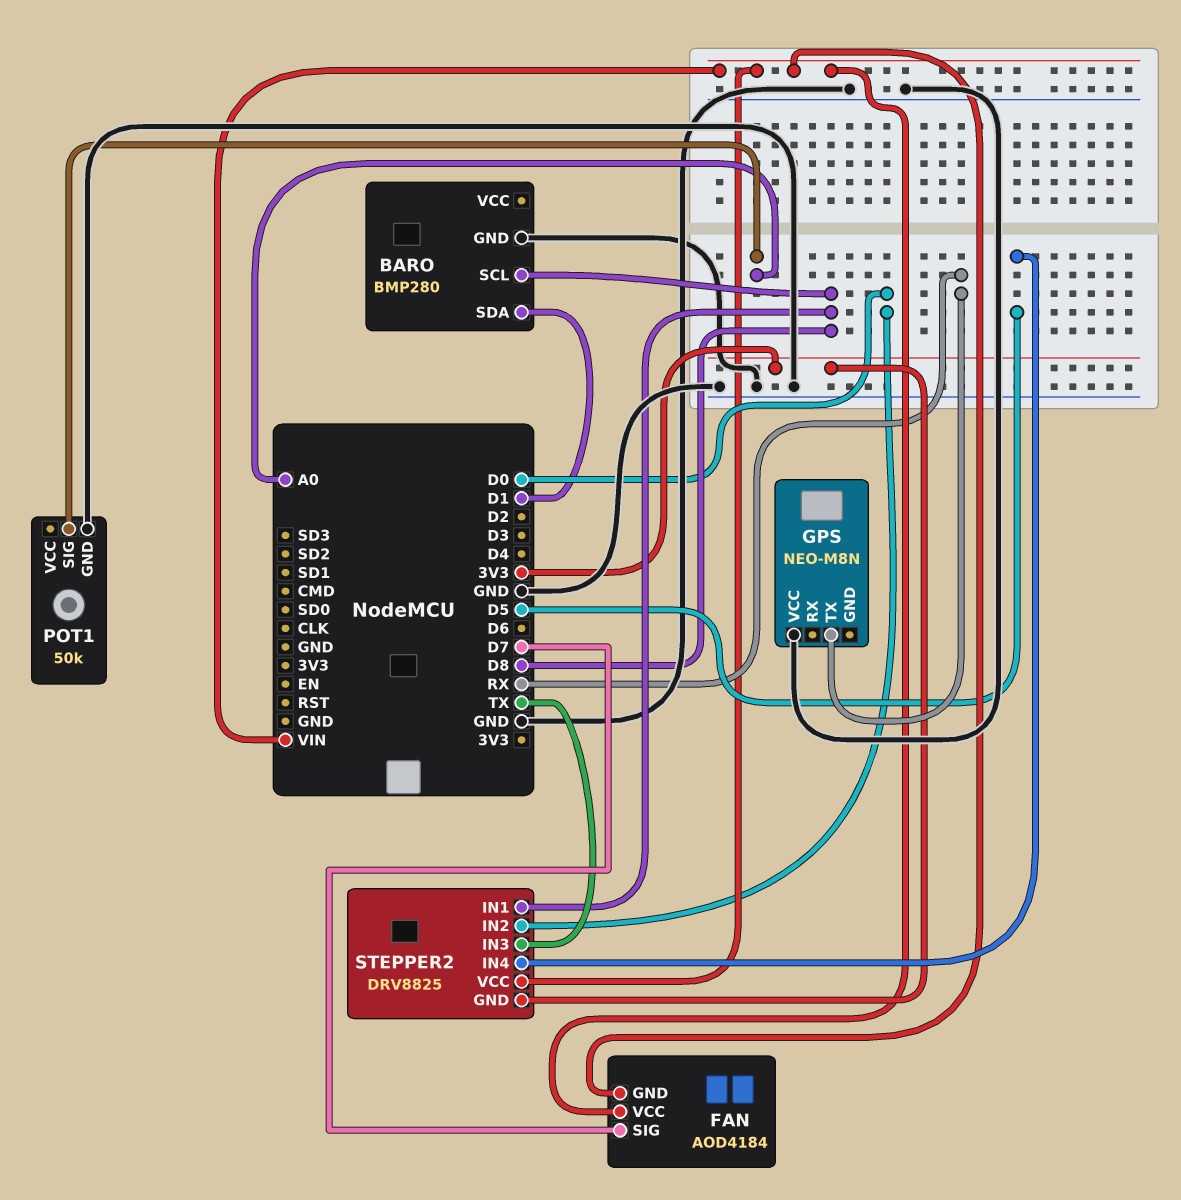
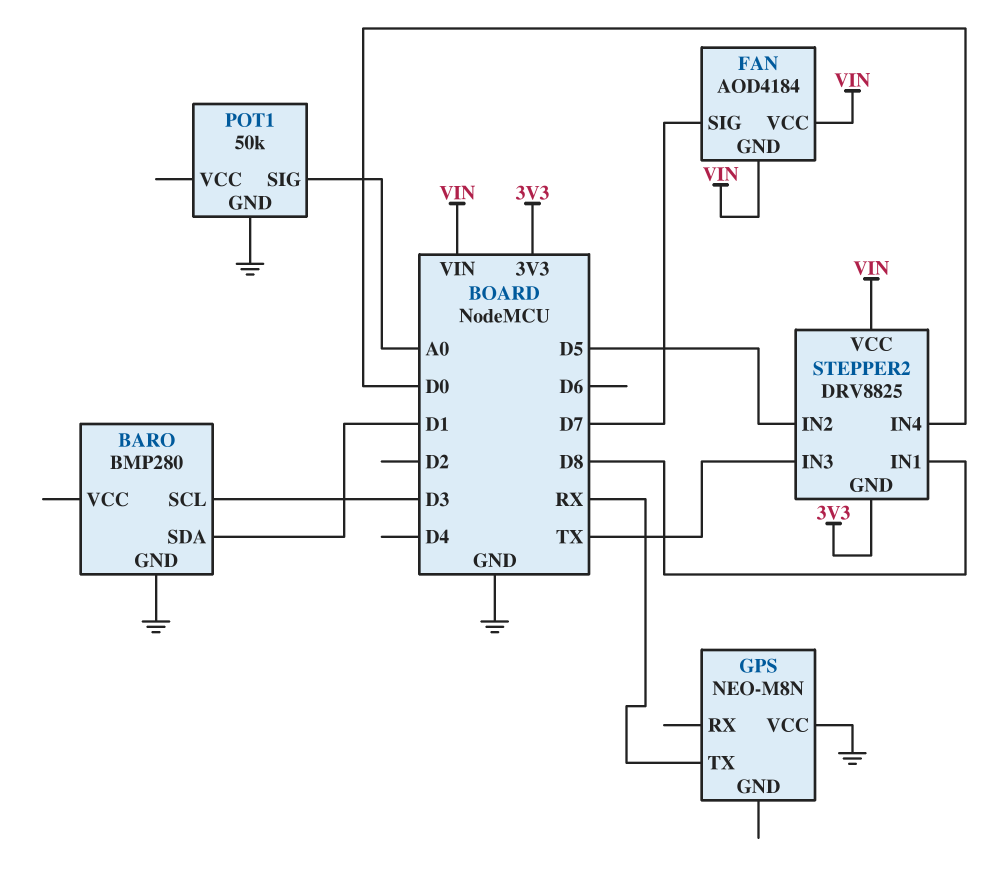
BARO pin SCL: D8 -> D3
STEPPER2 pin IN2: D0 -> D5
STEPPER2 pin IN4: D5 -> D0

